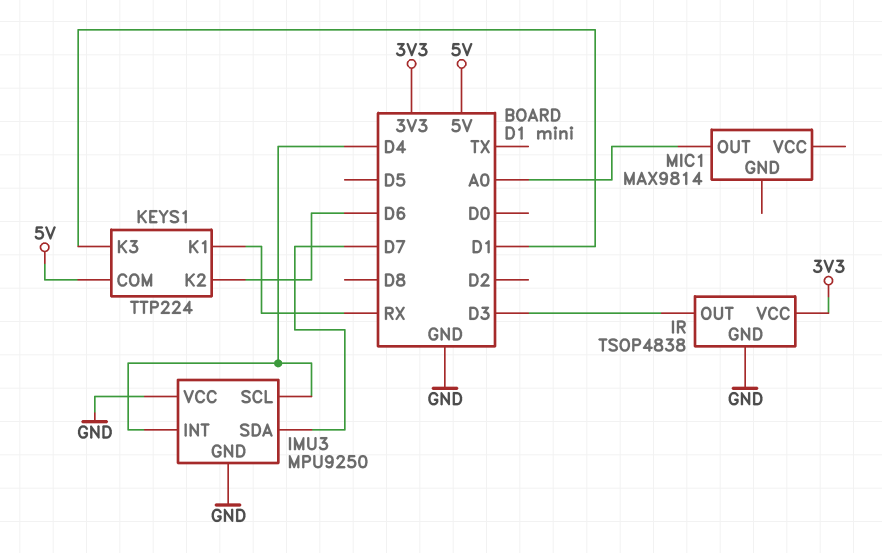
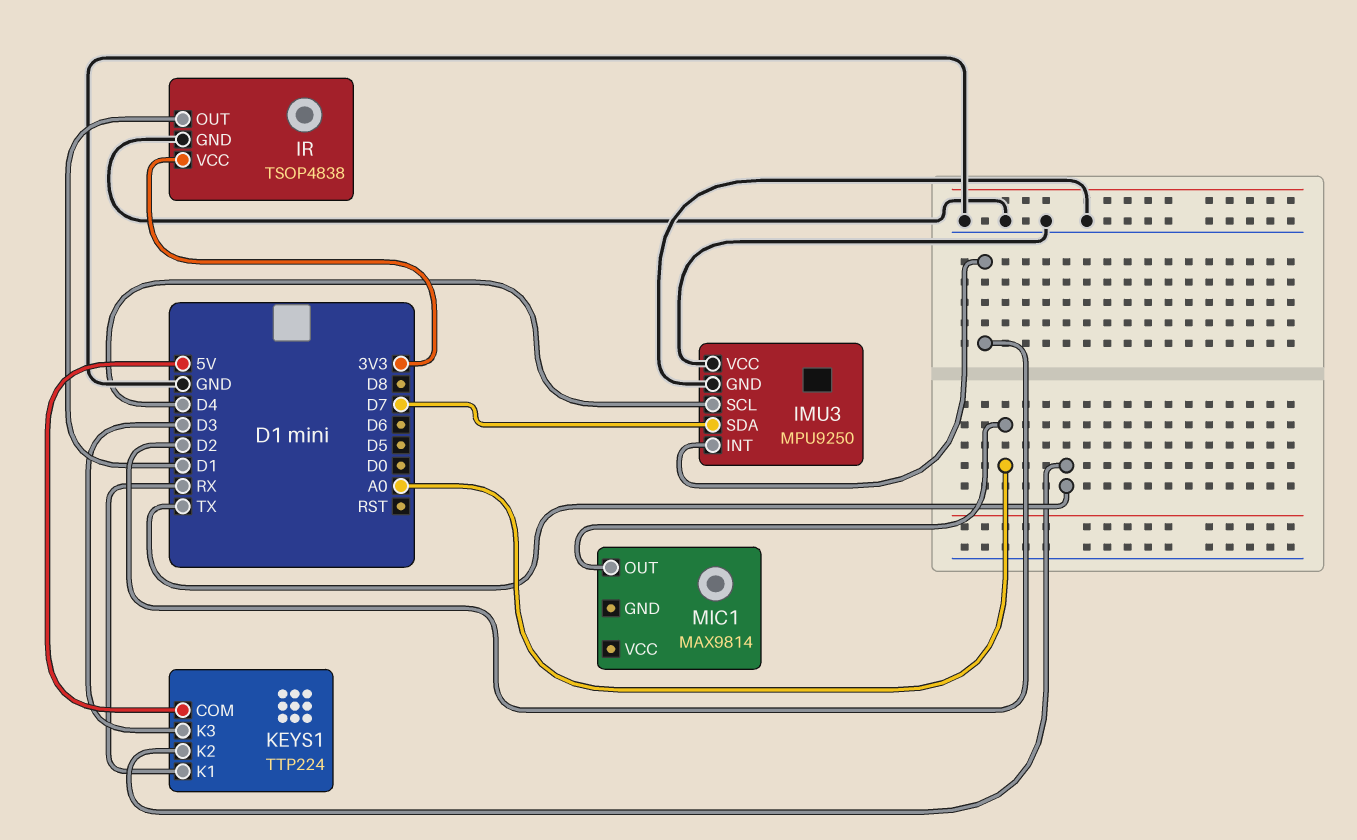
IMU3 pin INT: D4 -> D2
IR pin OUT: D3 -> D1
KEYS1 pin K2: D6 -> TX
KEYS1 pin K3: D1 -> D3

